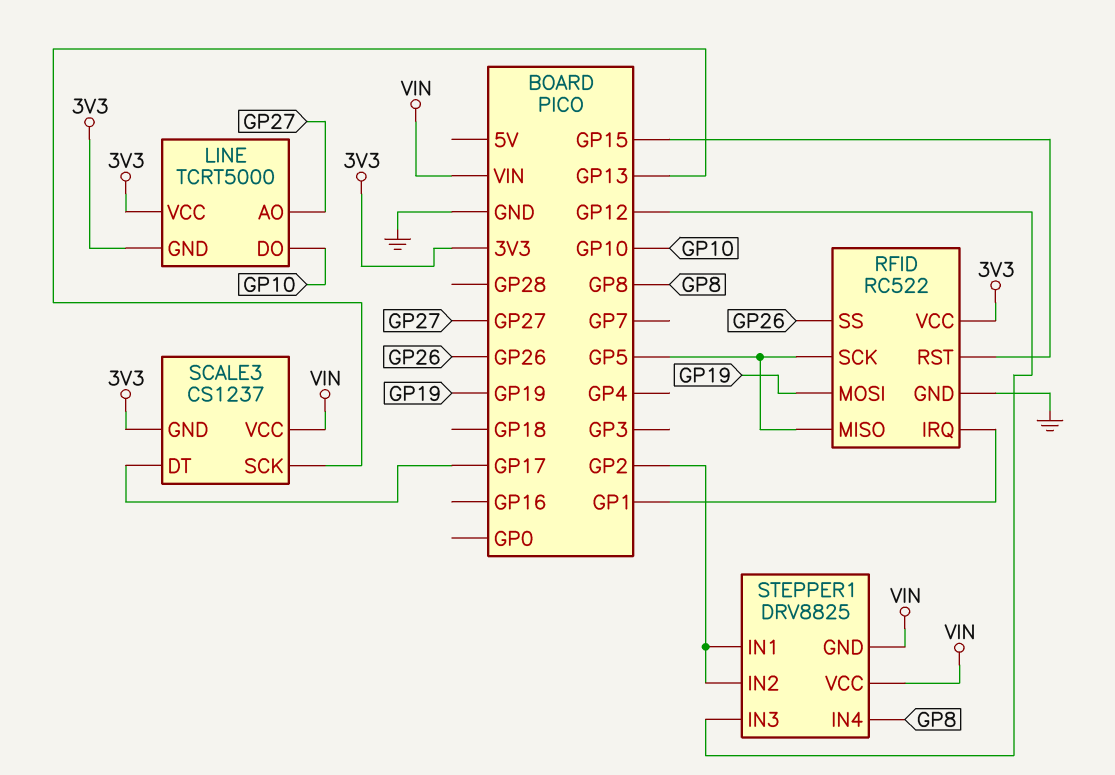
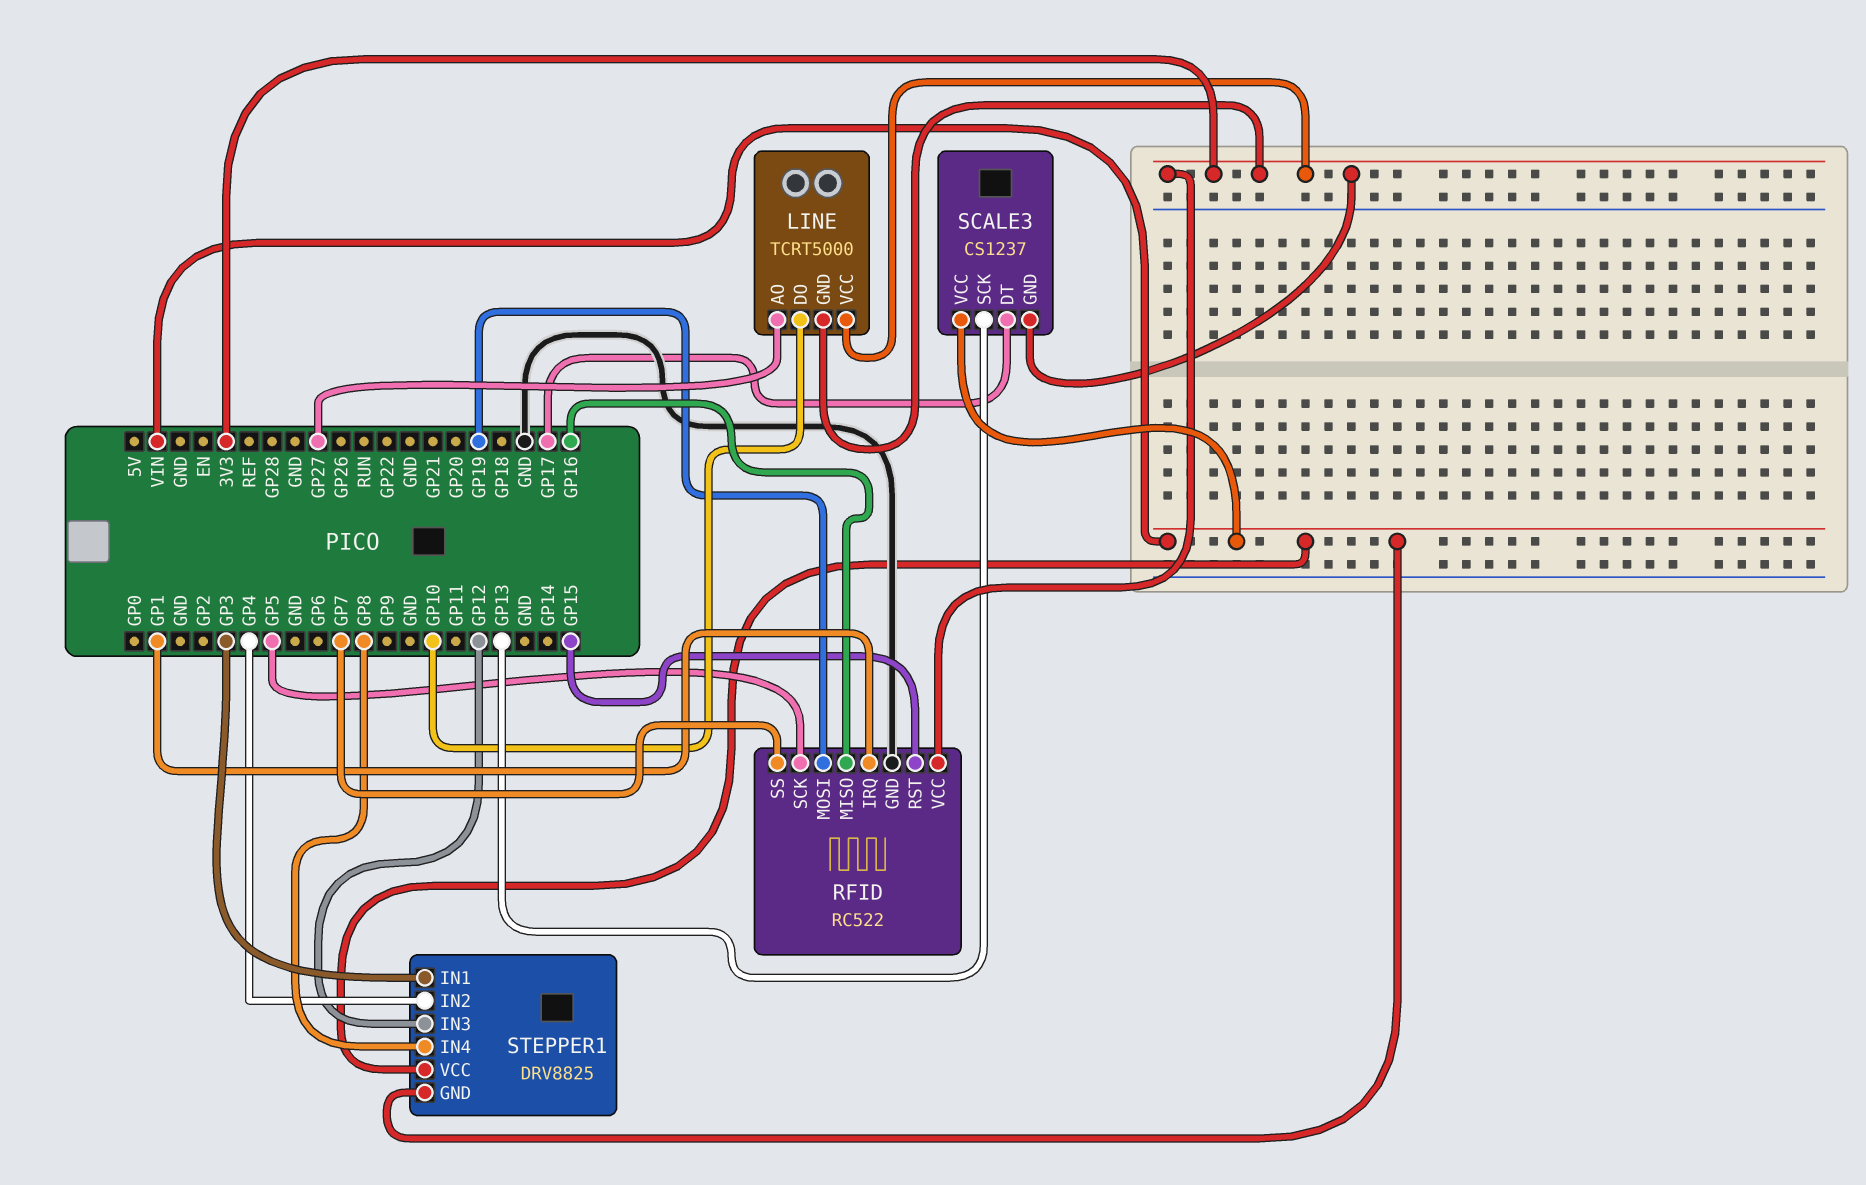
RFID pin MISO: GP5 -> GP16
RFID pin SS: GP26 -> GP7
STEPPER1 pin IN1: GP2 -> GP3
STEPPER1 pin IN2: GP2 -> GP4

